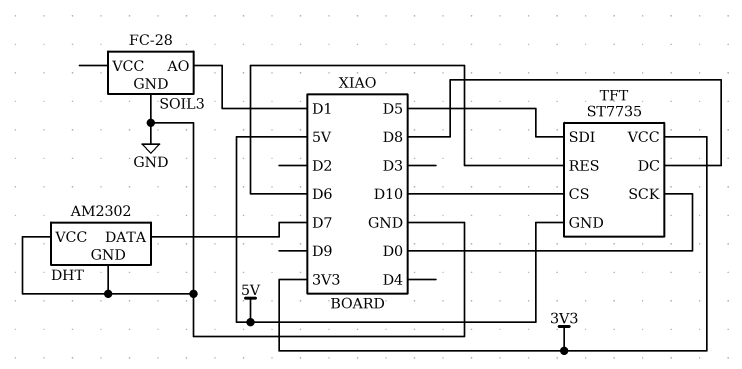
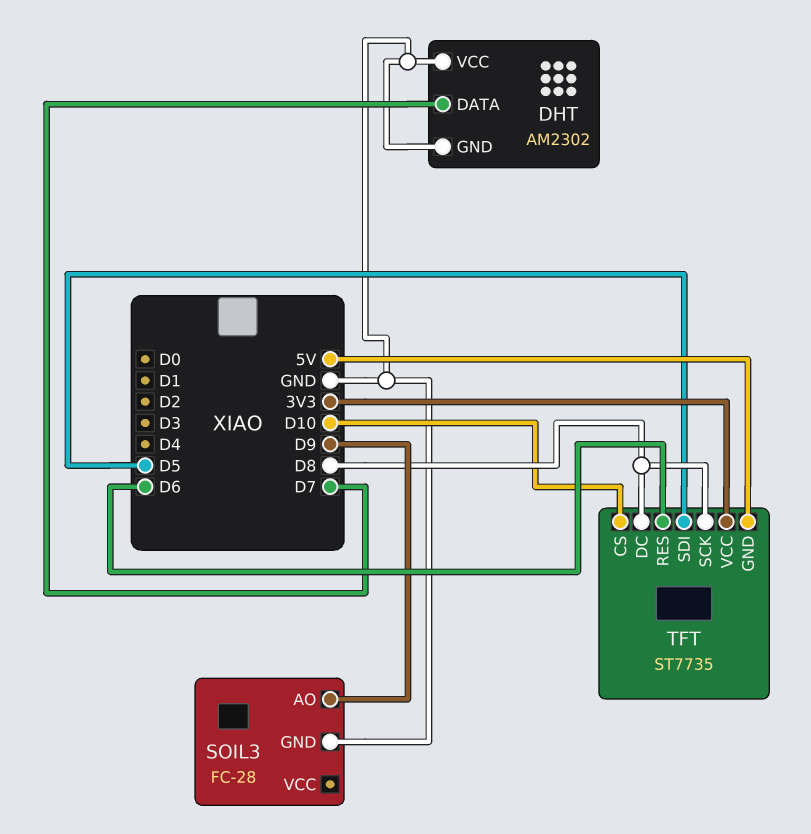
SOIL3 pin AO: D1 -> D9
TFT pin SCK: D0 -> D8

